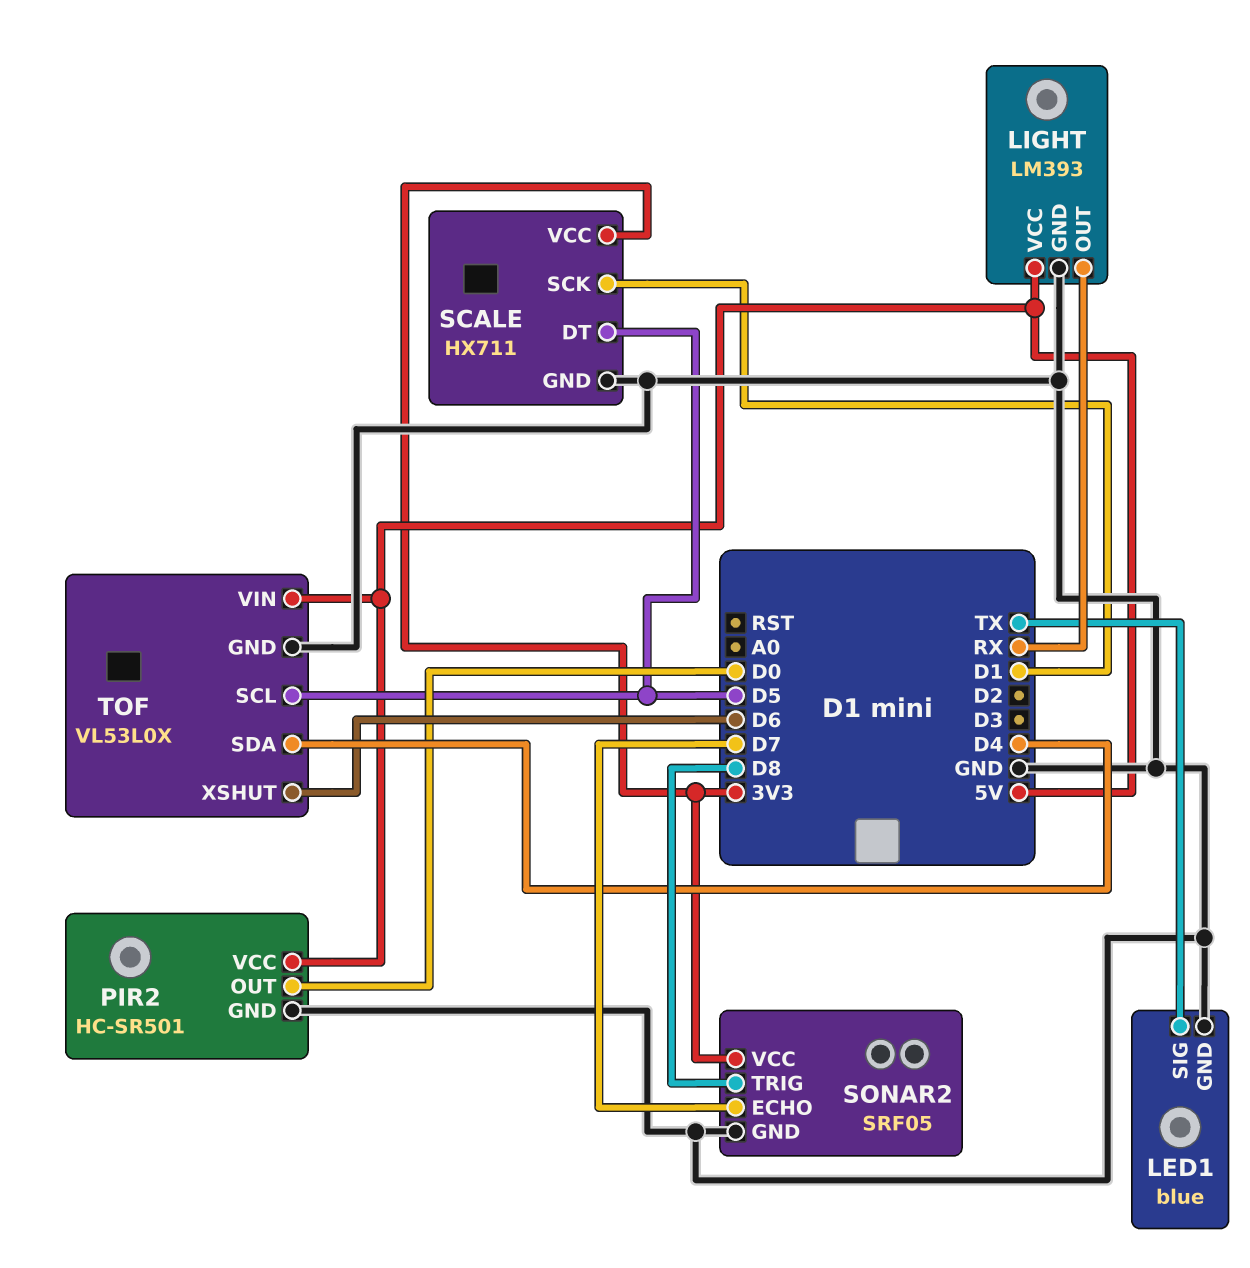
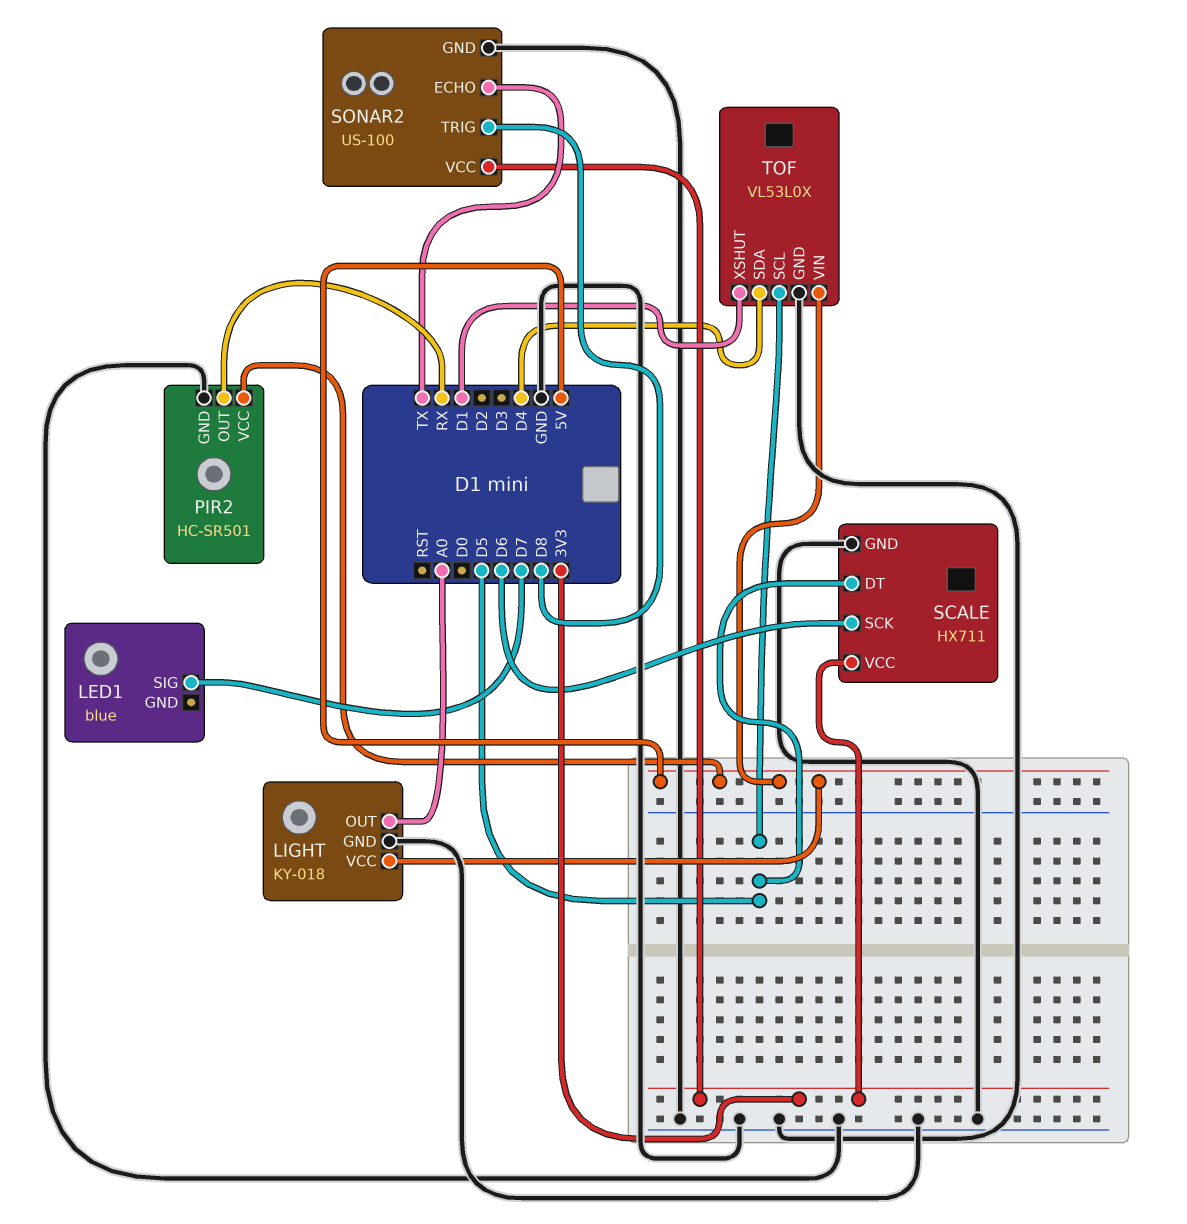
LED1 pin GND: GND -> none
LED1 pin SIG: TX -> D7
LIGHT: LM393 -> KY-018
LIGHT pin OUT: RX -> A0
PIR2 pin OUT: D0 -> RX
SCALE pin SCK: D1 -> D6
SONAR2: SRF05 -> US-100
SONAR2 pin ECHO: D7 -> TX
TOF pin XSHUT: D6 -> D1

